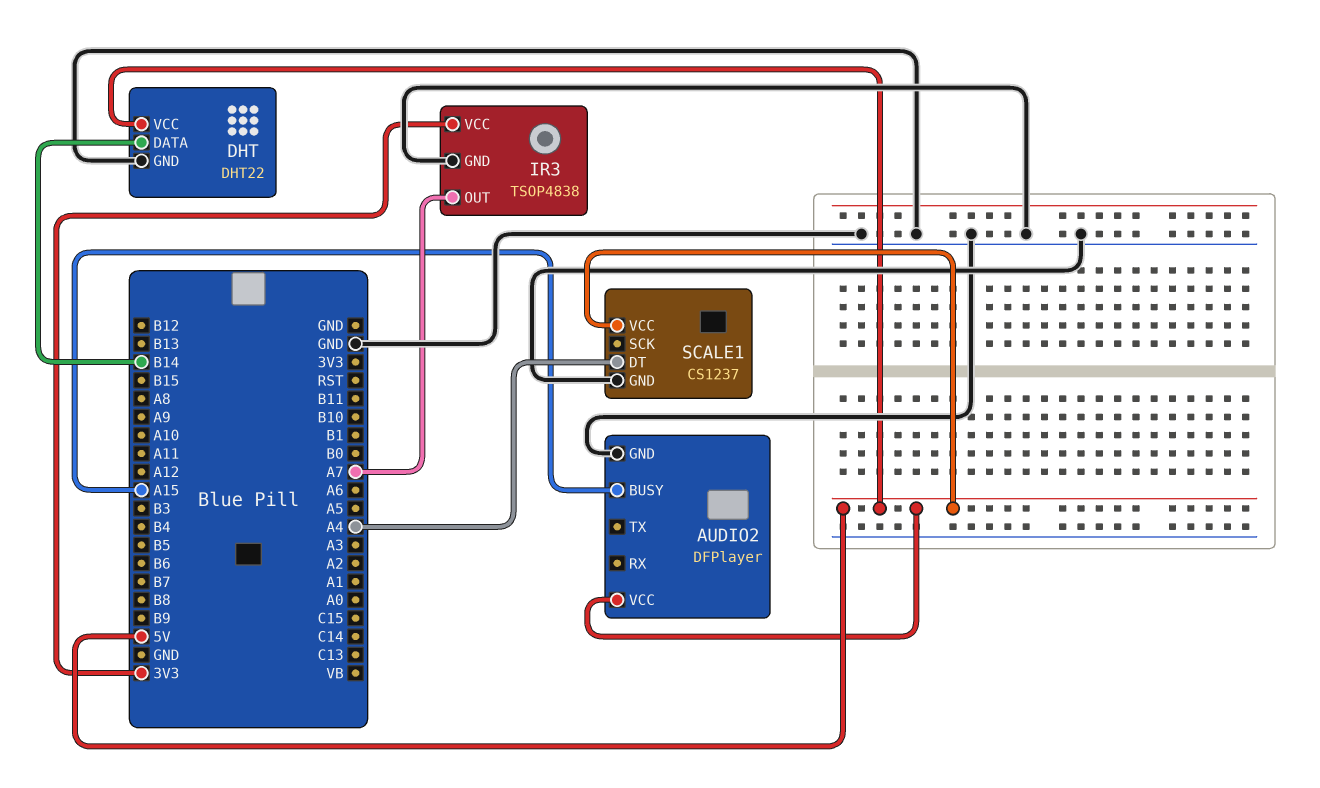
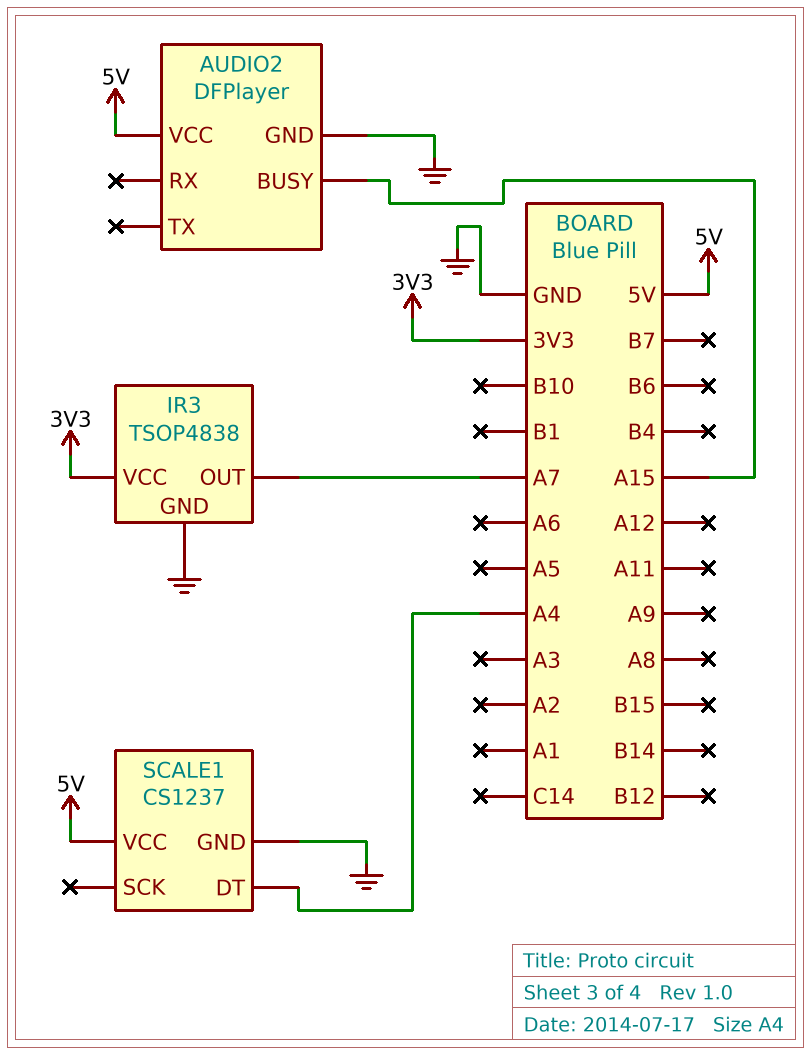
DHT: DHT22 -> none
DHT pin DATA: B14 -> none
DHT pin GND: GND -> none
DHT pin VCC: 5V -> none

